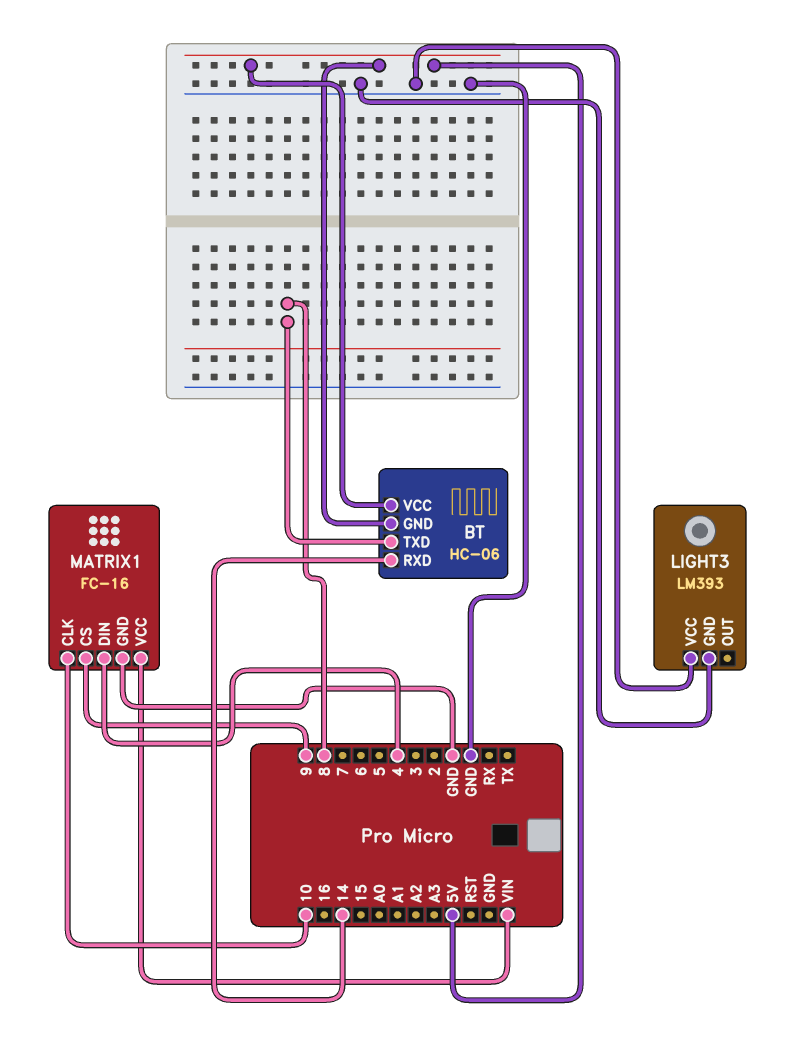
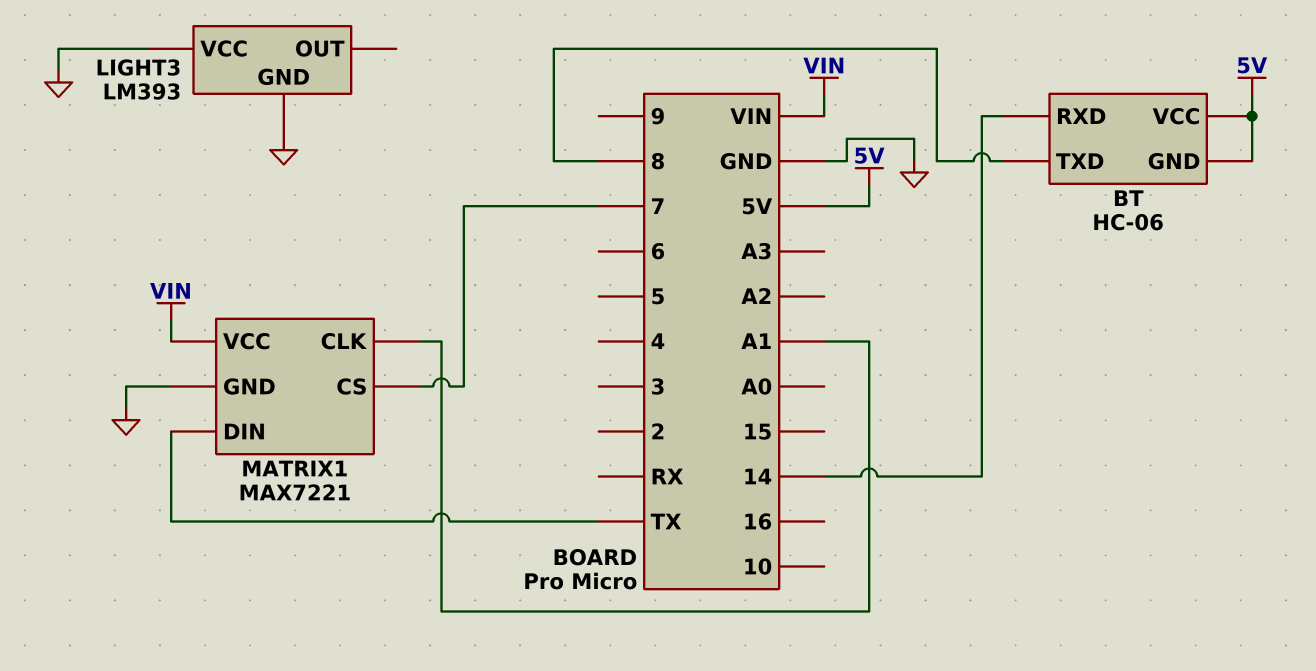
MATRIX1: FC-16 -> MAX7221
MATRIX1 pin CLK: 10 -> A1
MATRIX1 pin CS: 9 -> 7
MATRIX1 pin DIN: 4 -> TX

